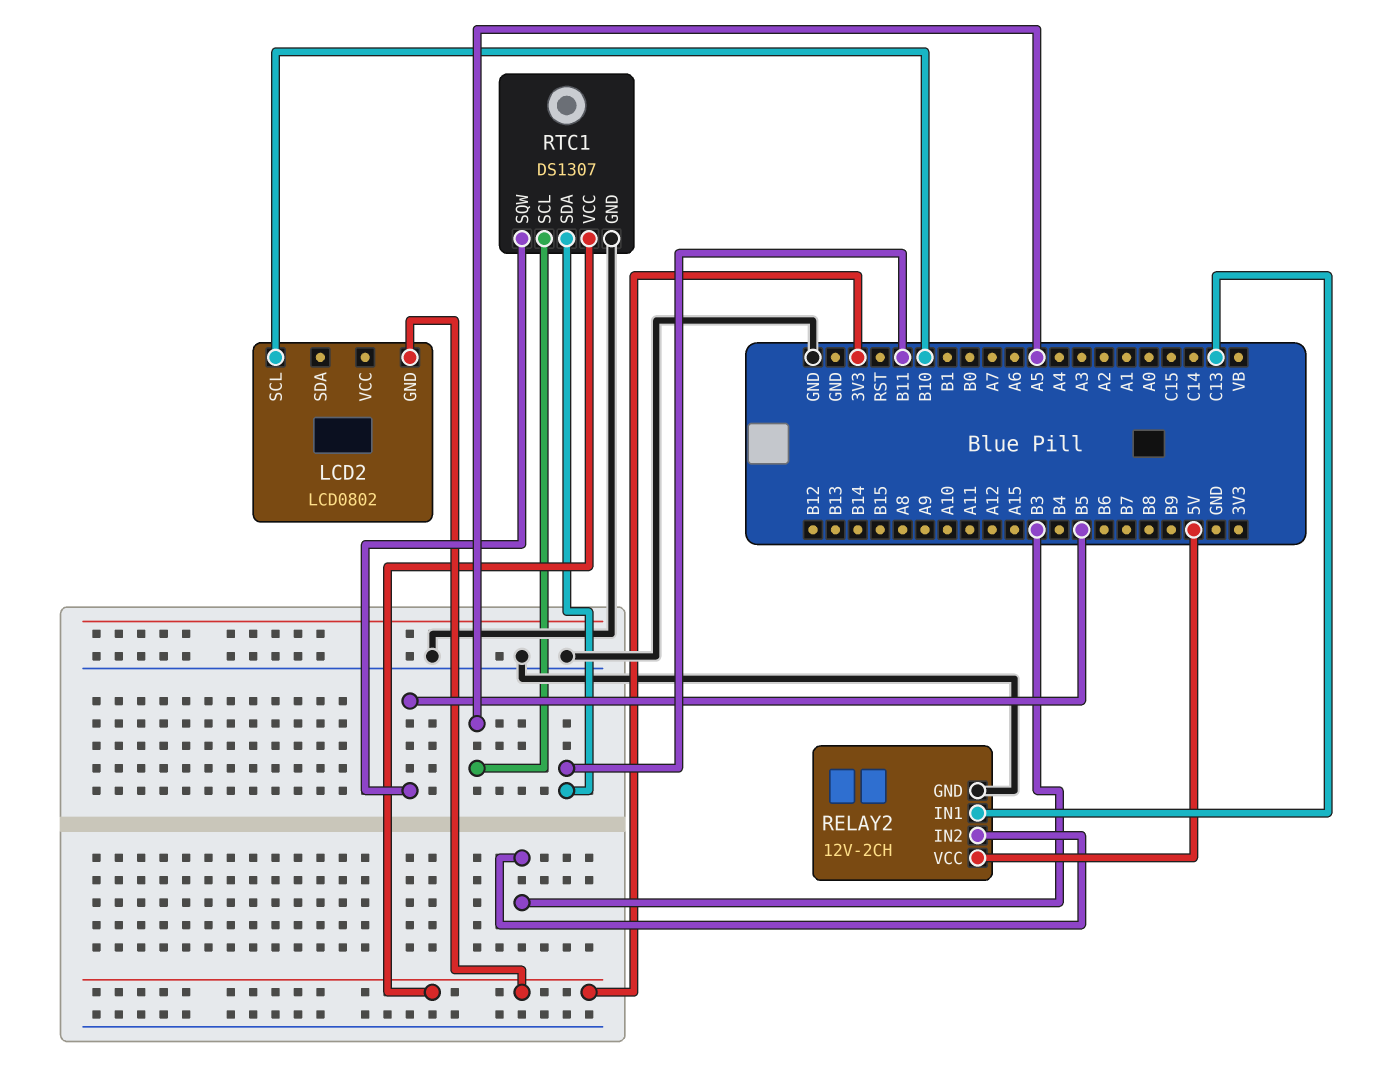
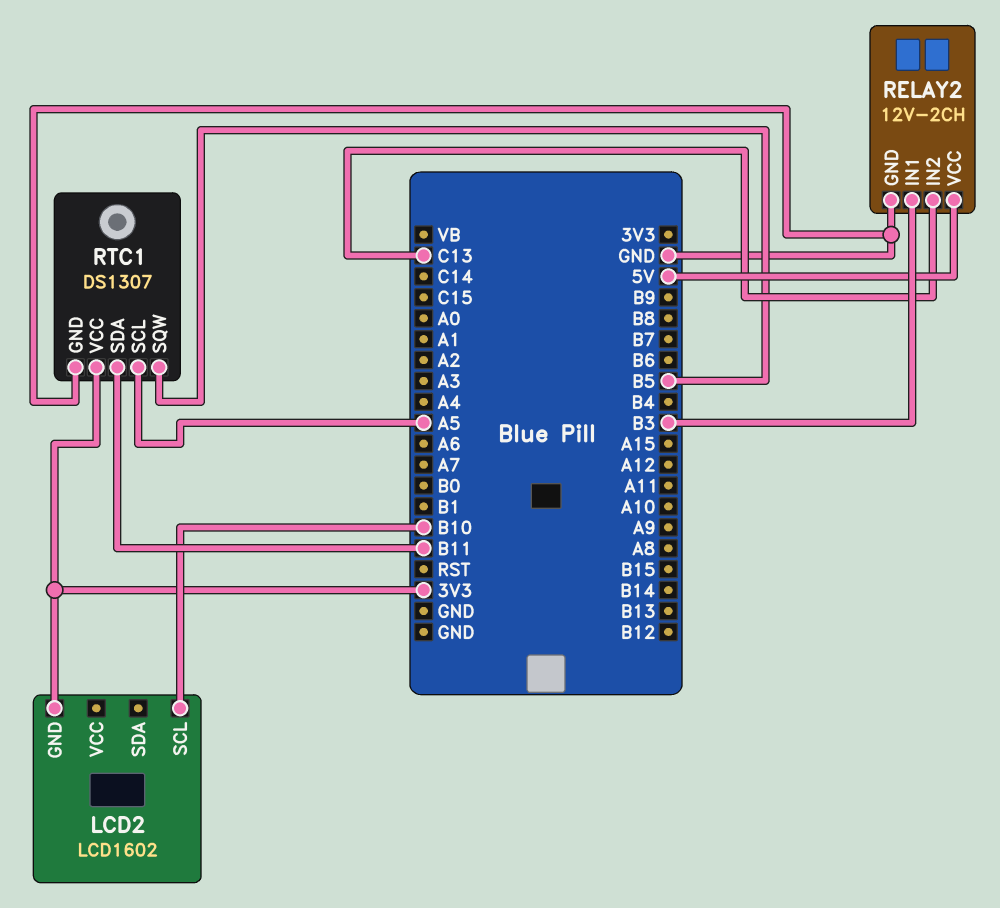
LCD2: LCD0802 -> LCD1602
RELAY2 pin IN1: C13 -> B3
RELAY2 pin IN2: B3 -> C13

